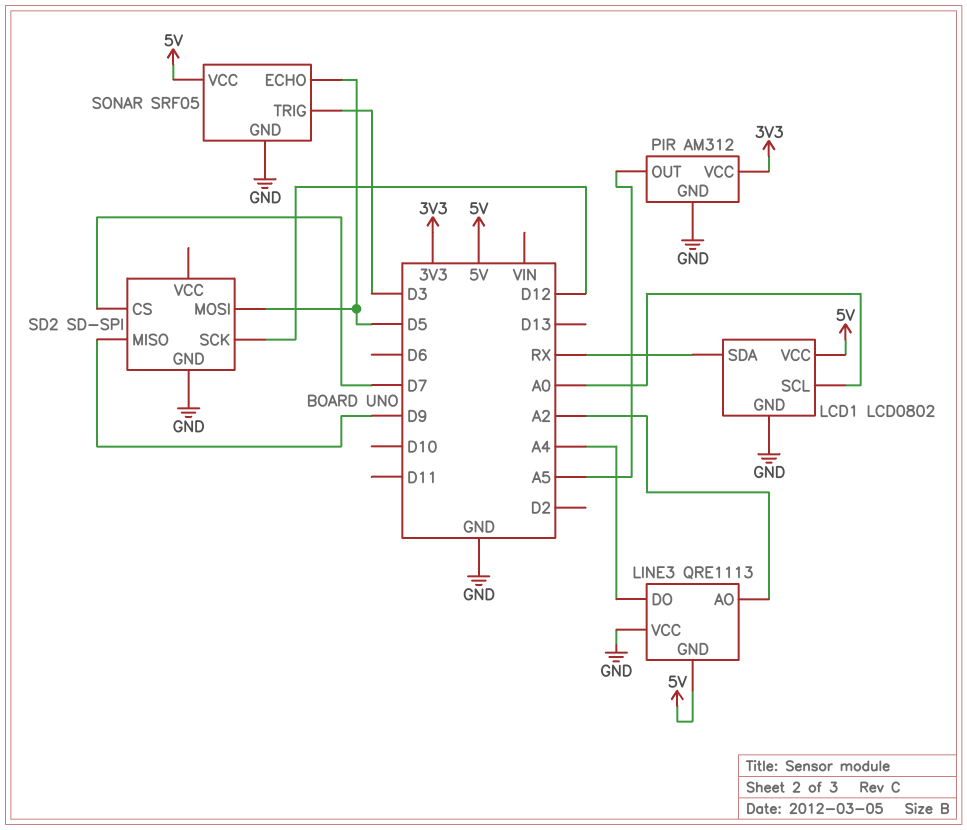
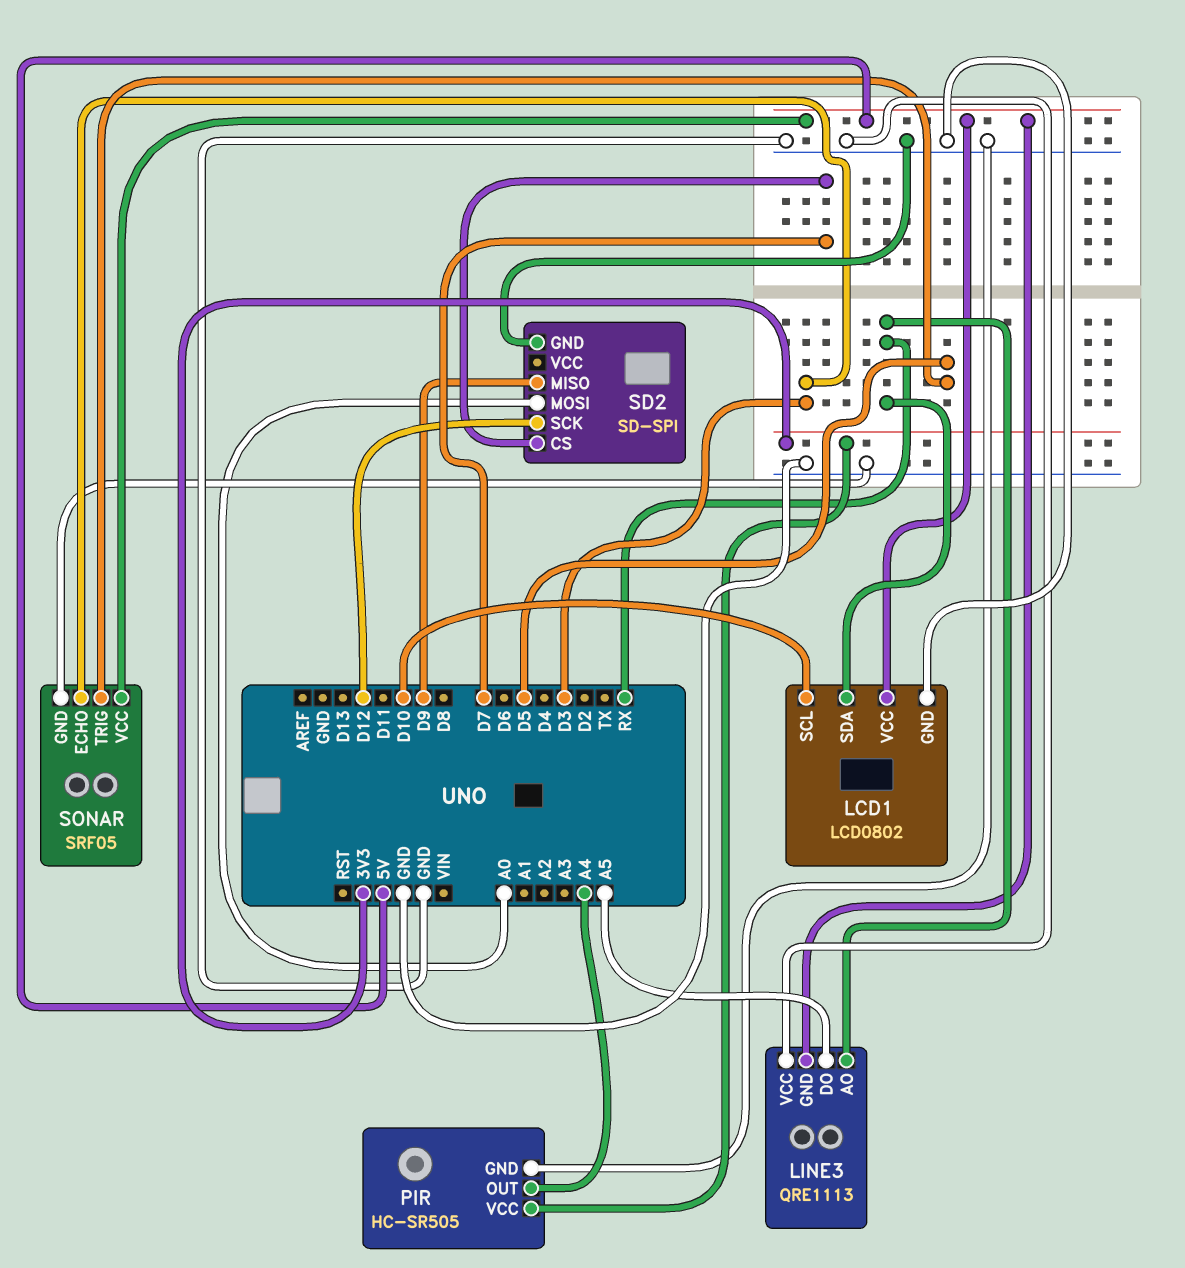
LCD1 pin SCL: A0 -> D10
LINE3 pin AO: A2 -> RX
LINE3 pin DO: A4 -> A5
PIR: AM312 -> HC-SR505
PIR pin OUT: A5 -> A4
SD2 pin MOSI: D5 -> A0
SONAR pin ECHO: D5 -> D3
SONAR pin TRIG: D3 -> D5

